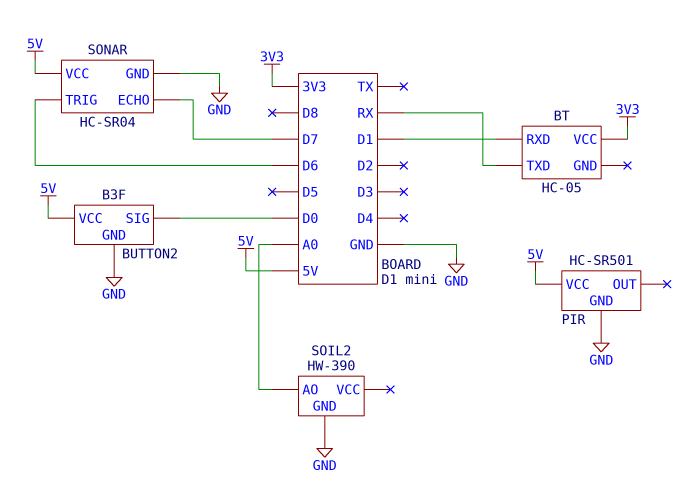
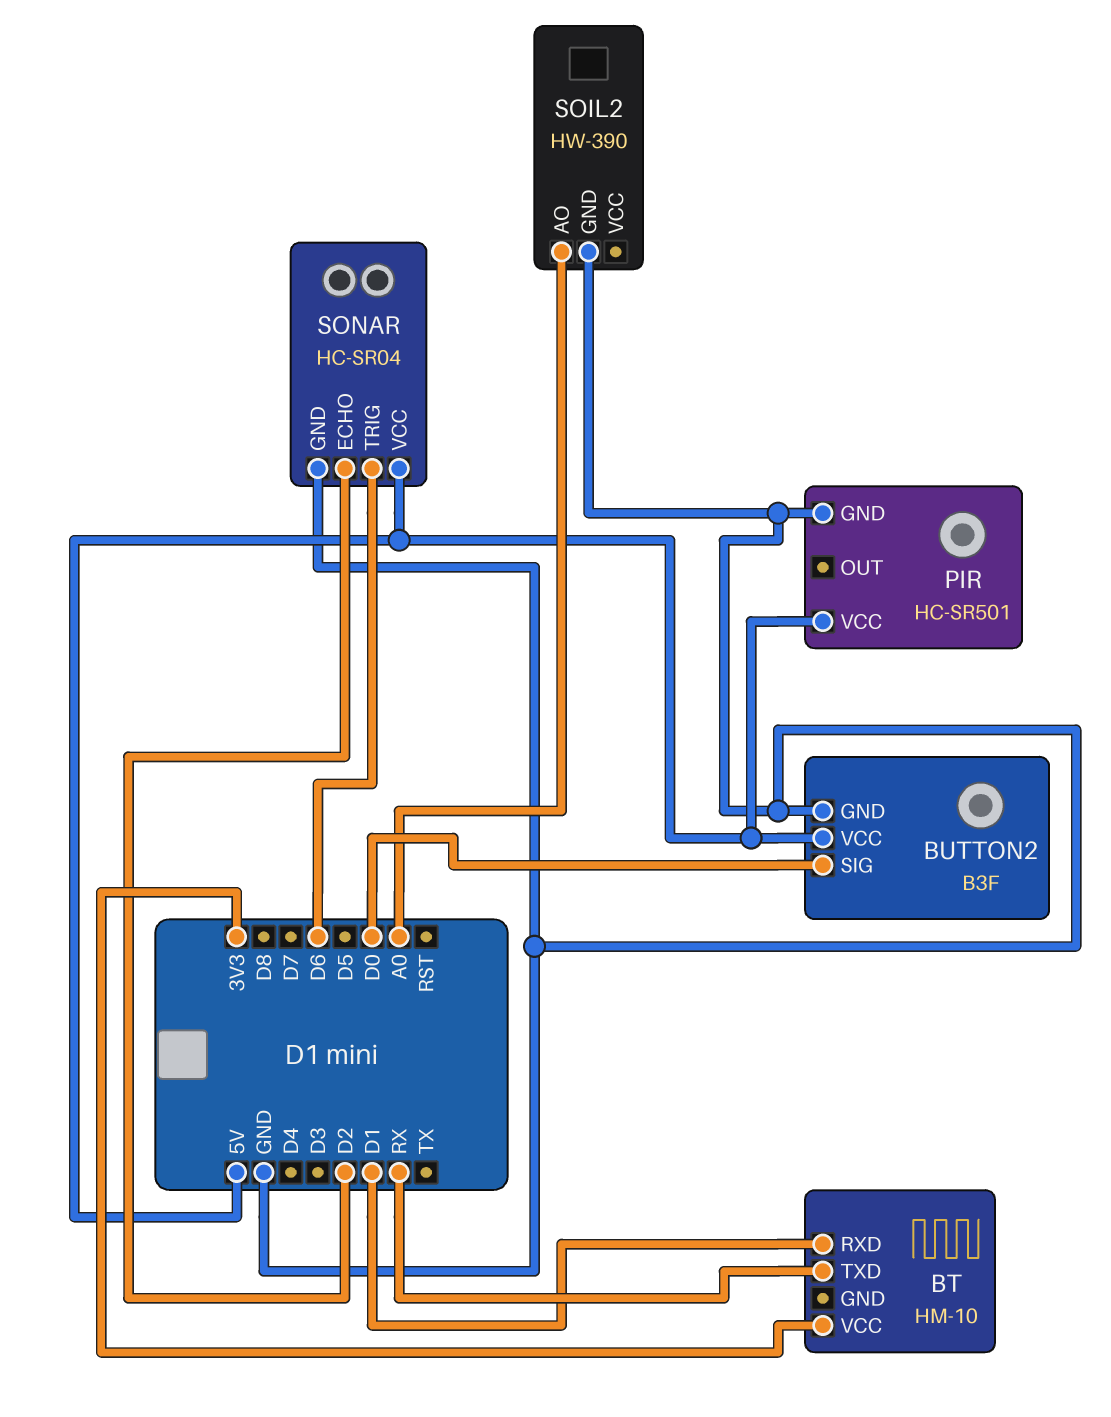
BT: HC-05 -> HM-10
SONAR pin ECHO: D7 -> D2

